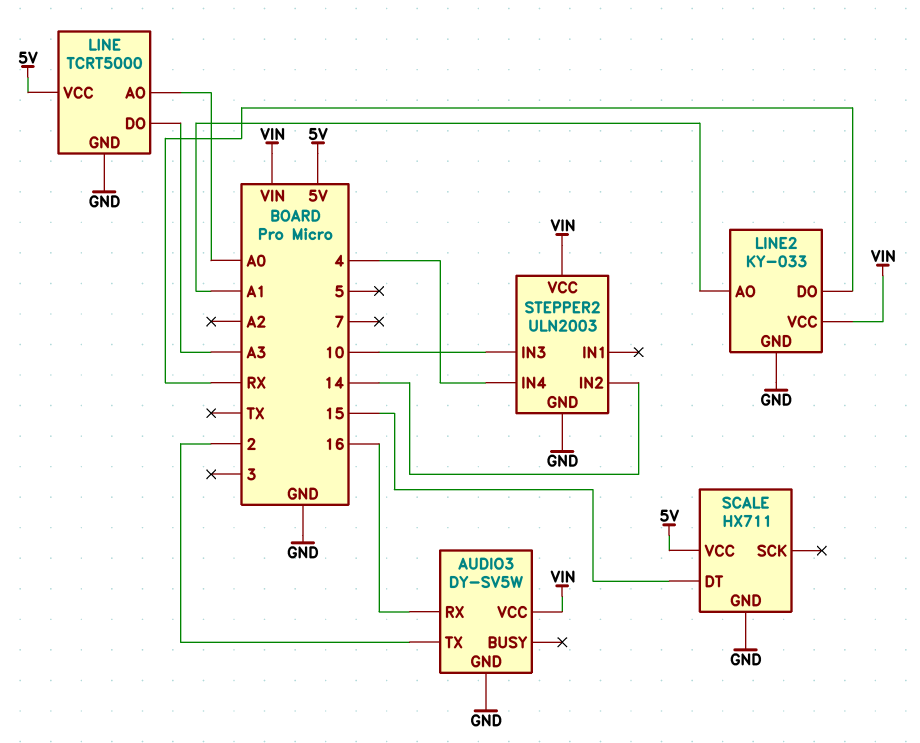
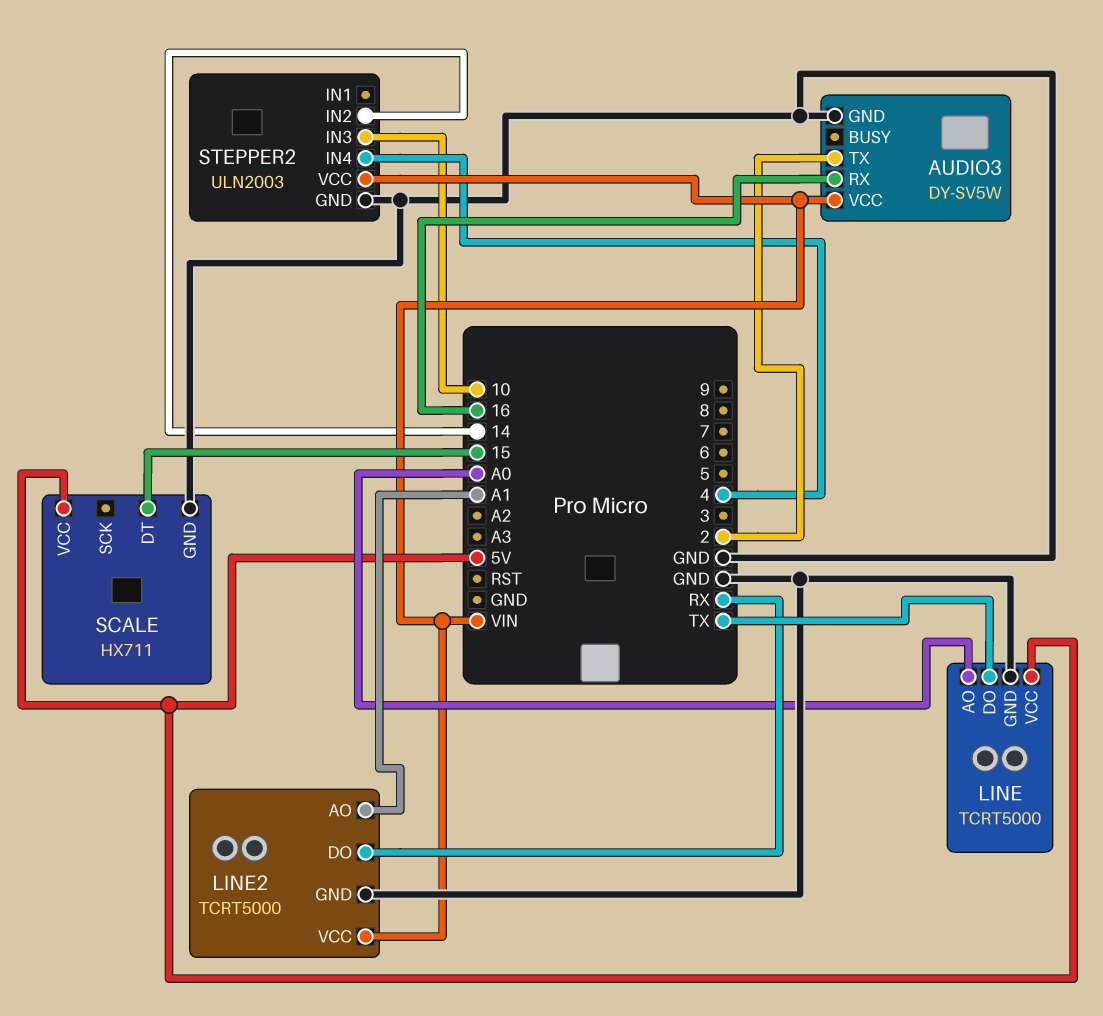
LINE pin DO: A3 -> TX
LINE2: KY-033 -> TCRT5000

